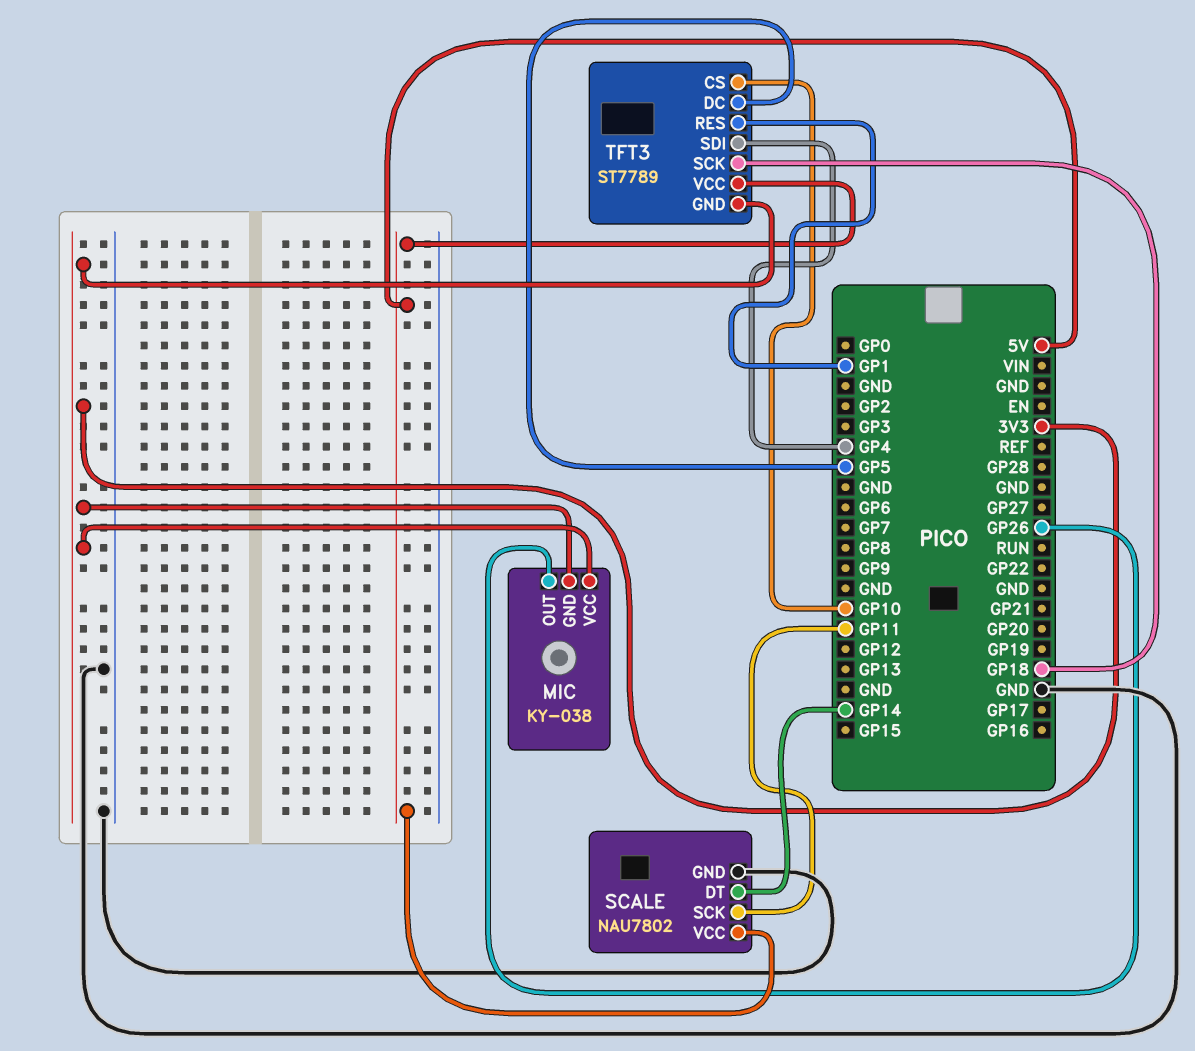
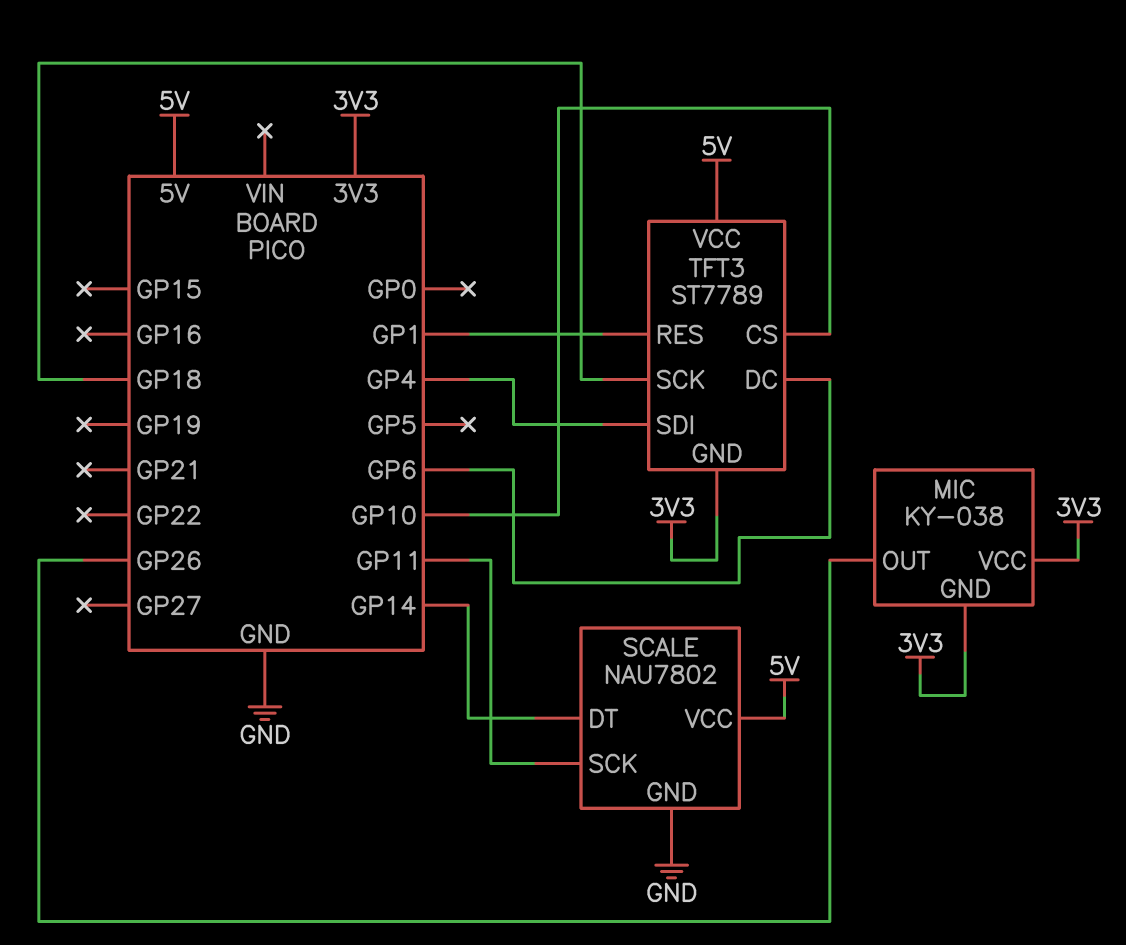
TFT3 pin DC: GP5 -> GP6

